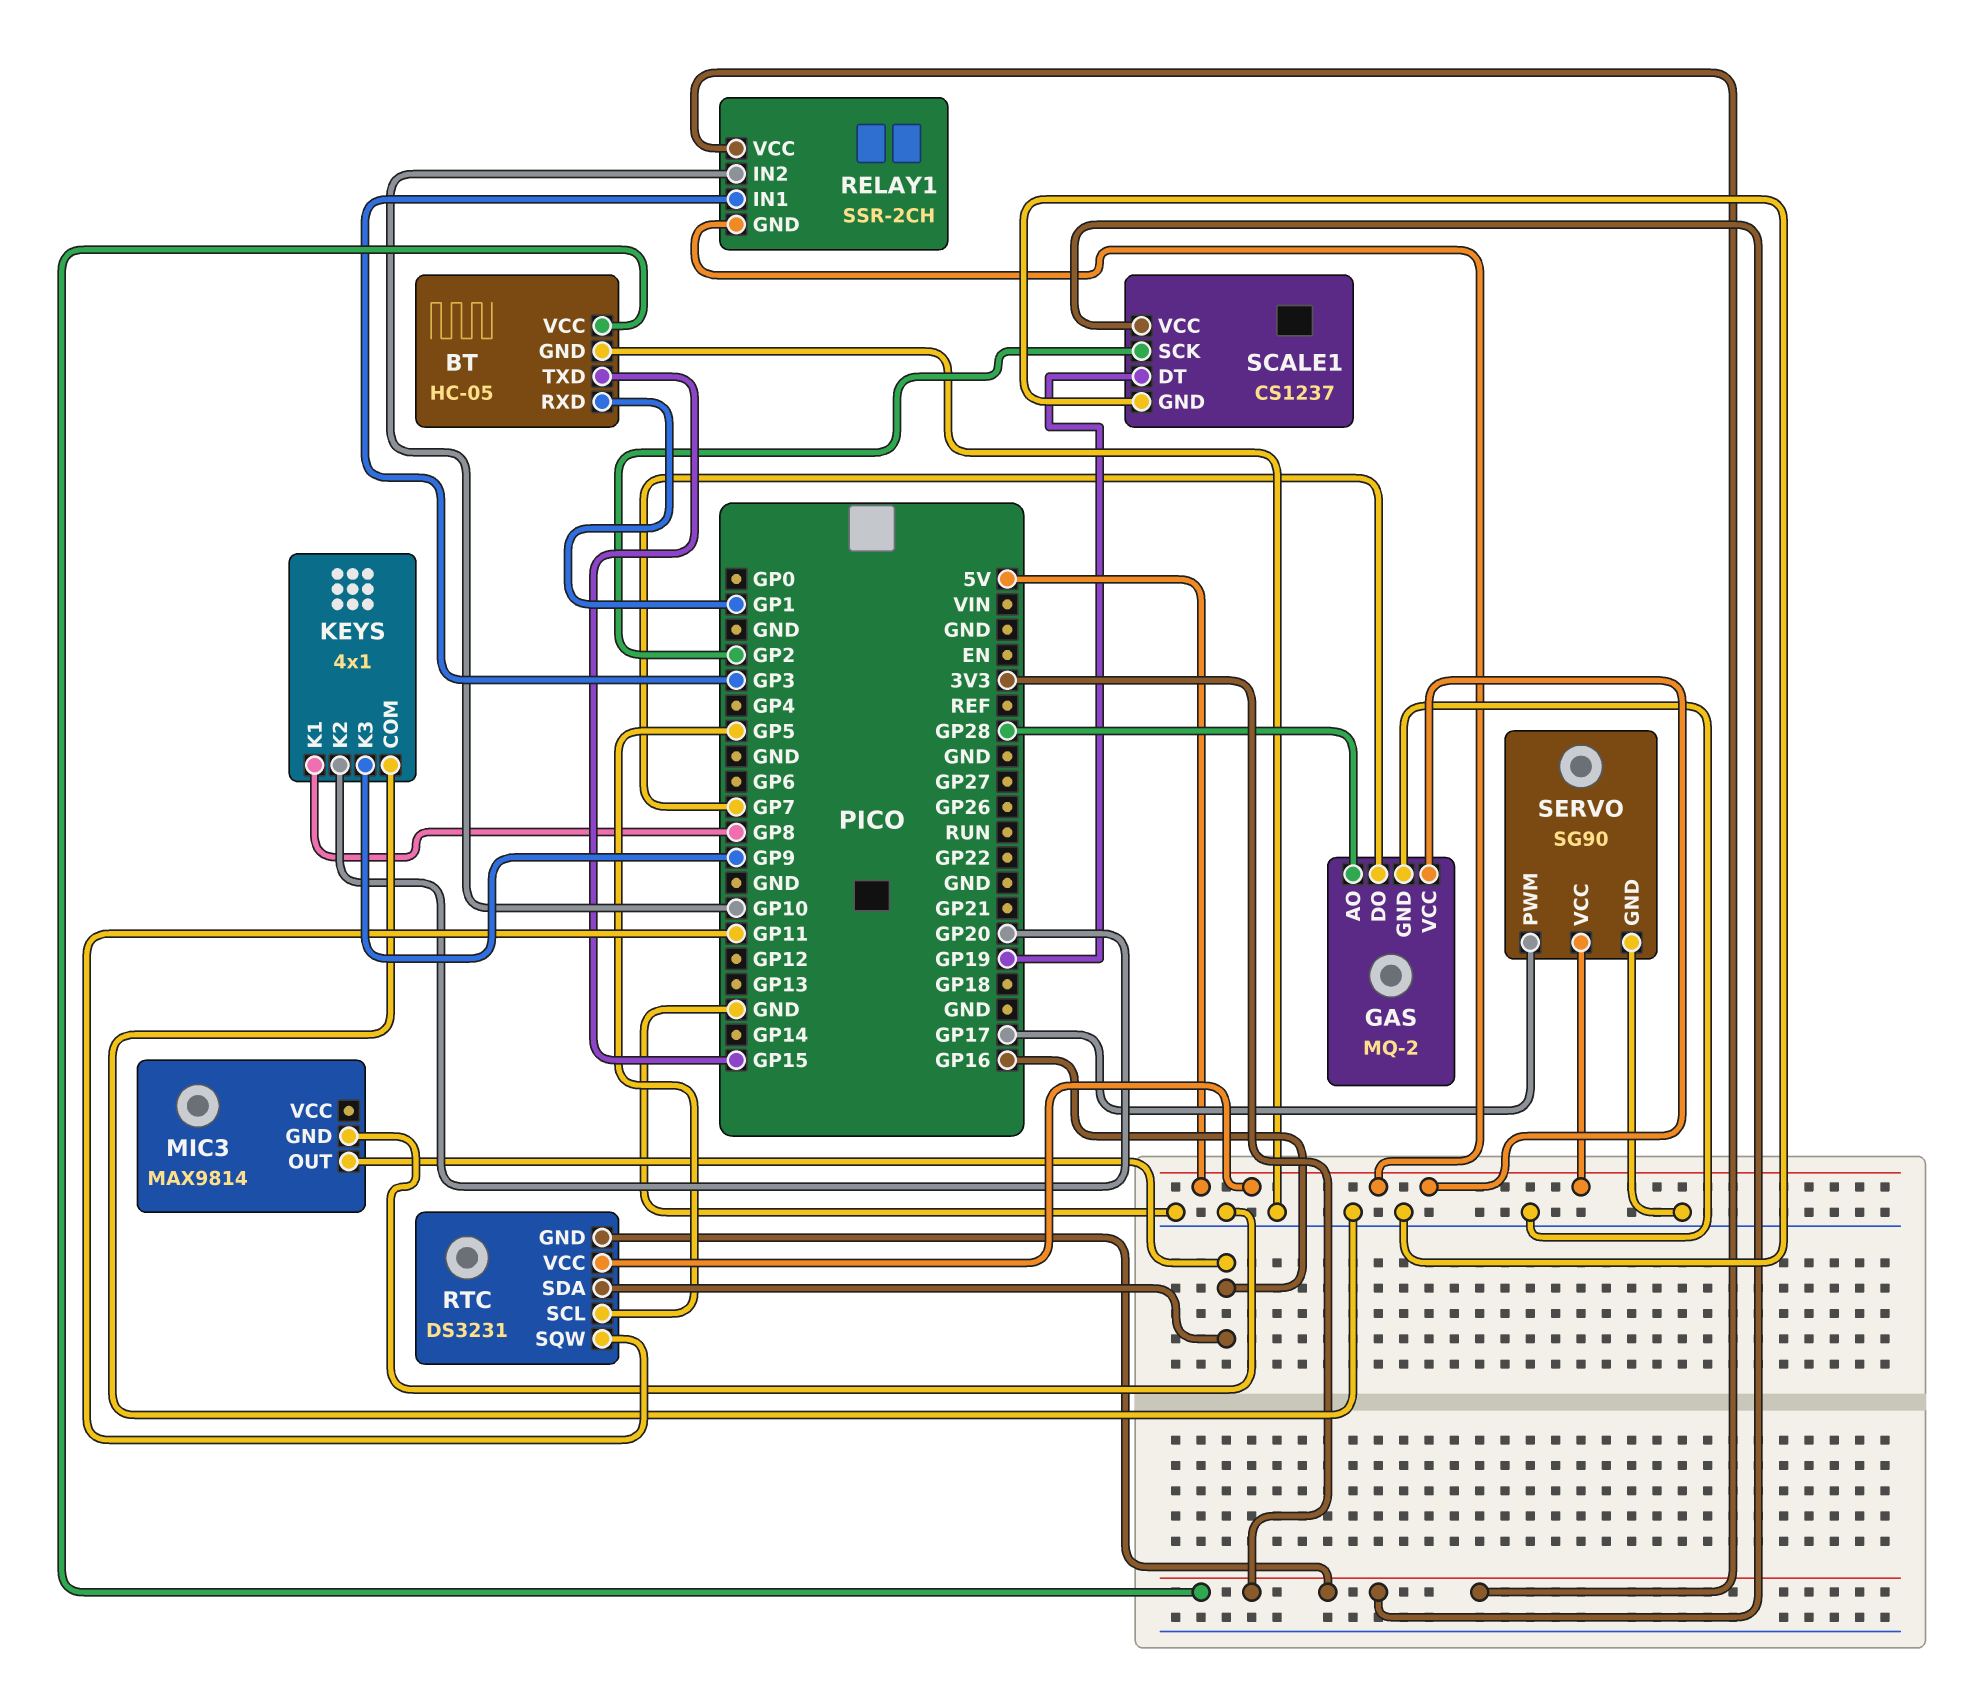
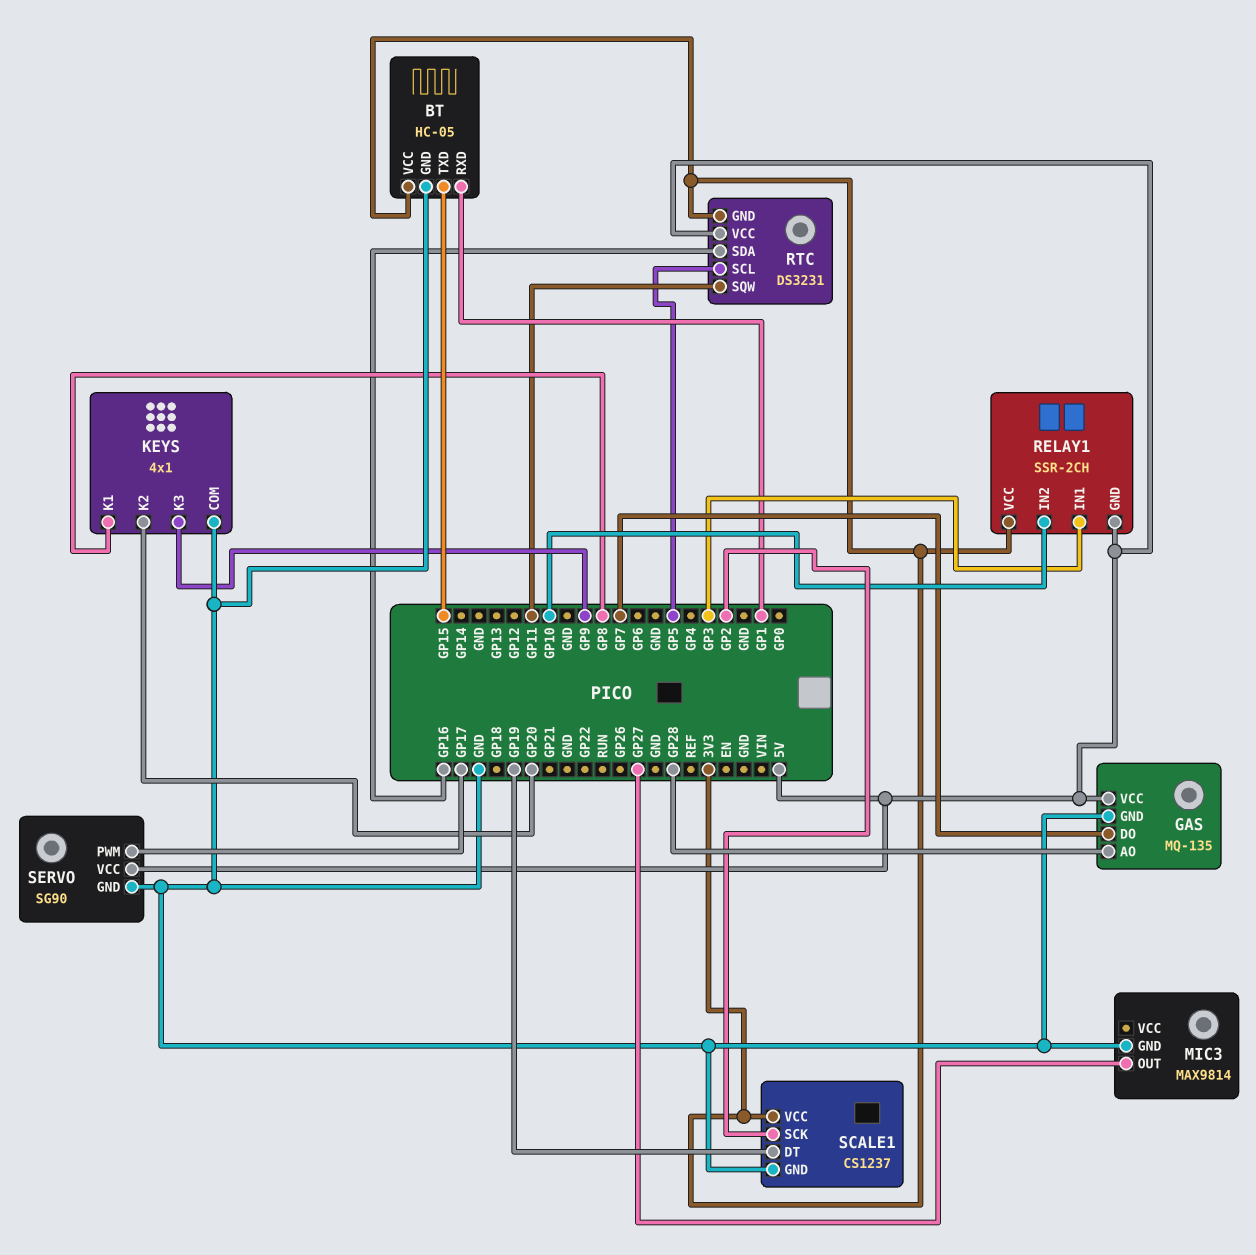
GAS: MQ-2 -> MQ-135
MIC3 pin OUT: GP16 -> GP27

